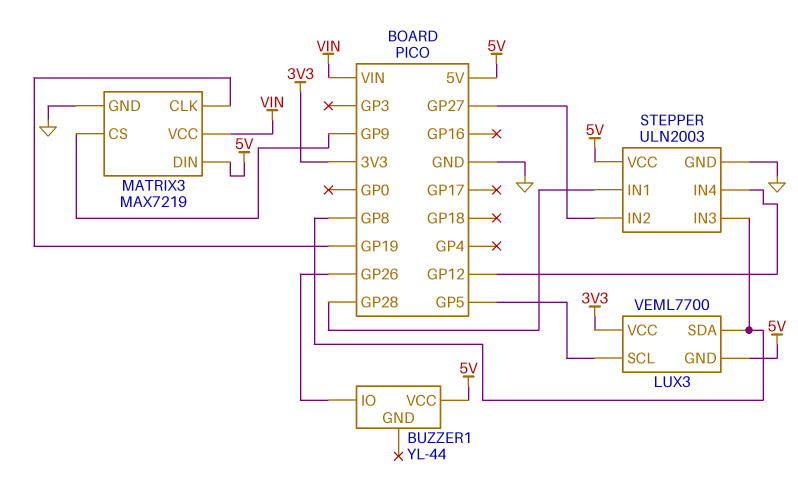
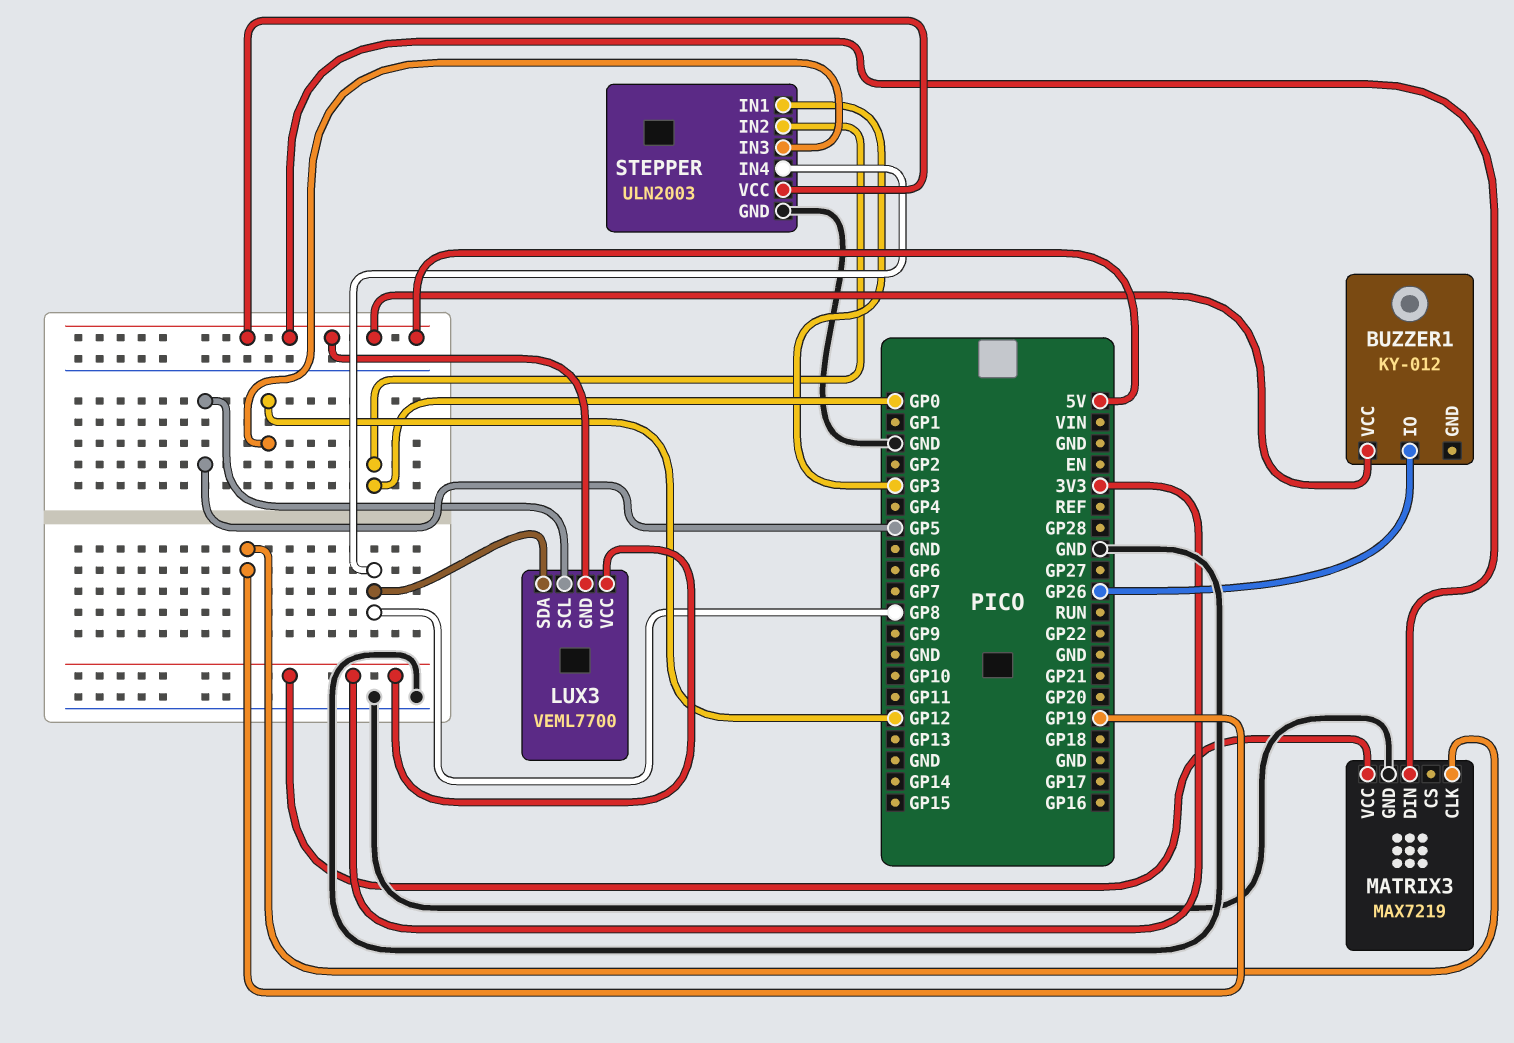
BUZZER1: YL-44 -> KY-012
MATRIX3 pin CS: GP9 -> none
MATRIX3 pin VCC: VIN -> 3V3
STEPPER pin IN1: GP28 -> GP3
STEPPER pin IN2: GP27 -> GP0
STEPPER pin IN3: GP8 -> GP12
STEPPER pin IN4: GP12 -> GP8

